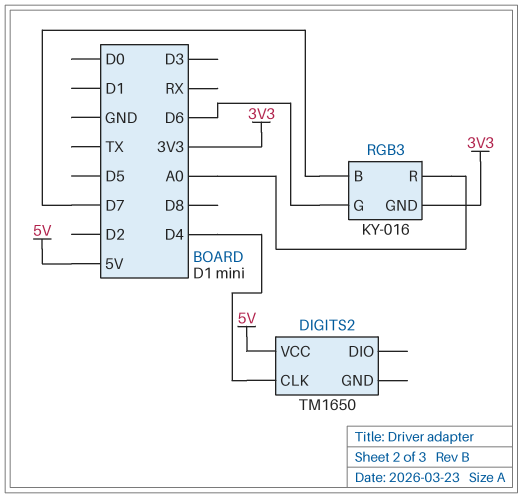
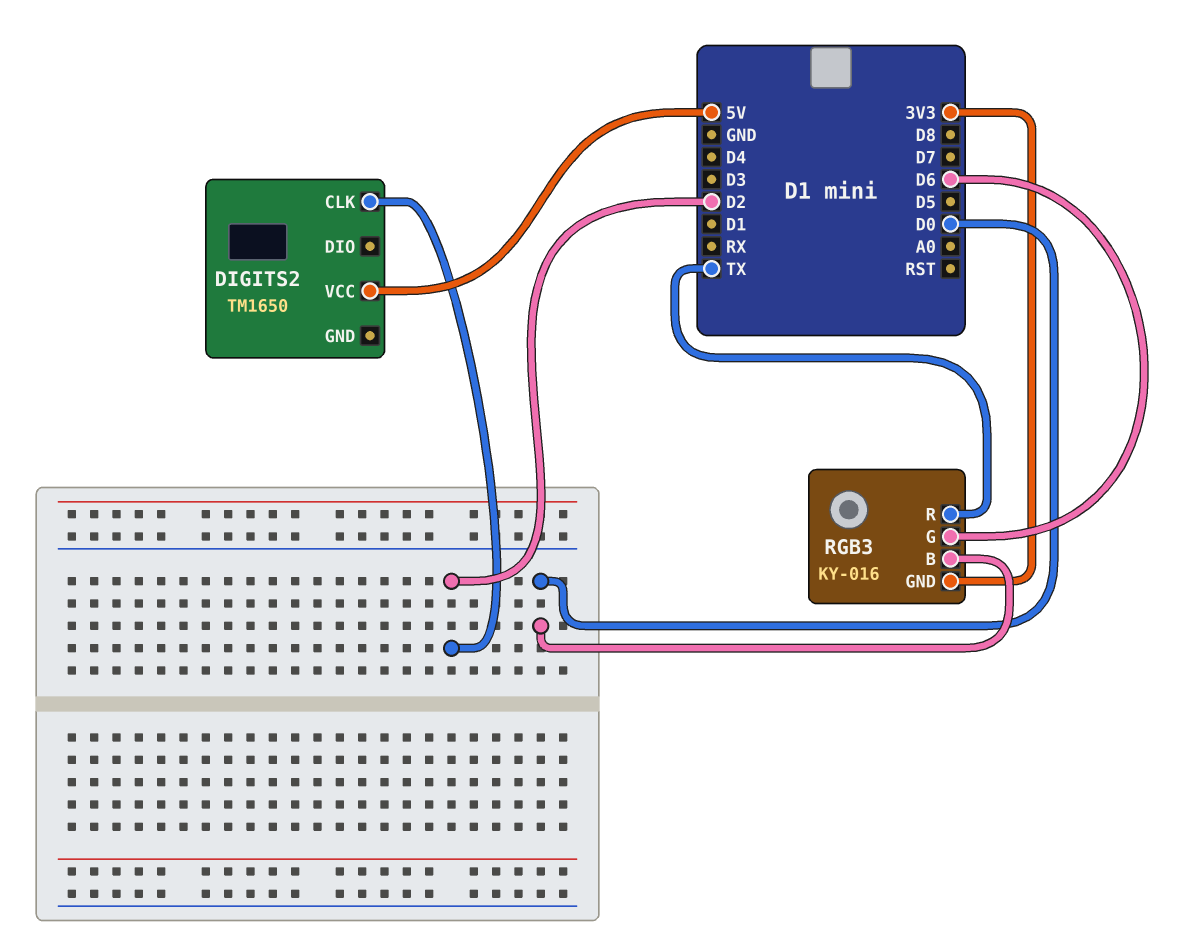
DIGITS2 pin CLK: D4 -> D2
RGB3 pin B: D7 -> D0
RGB3 pin R: A0 -> TX

